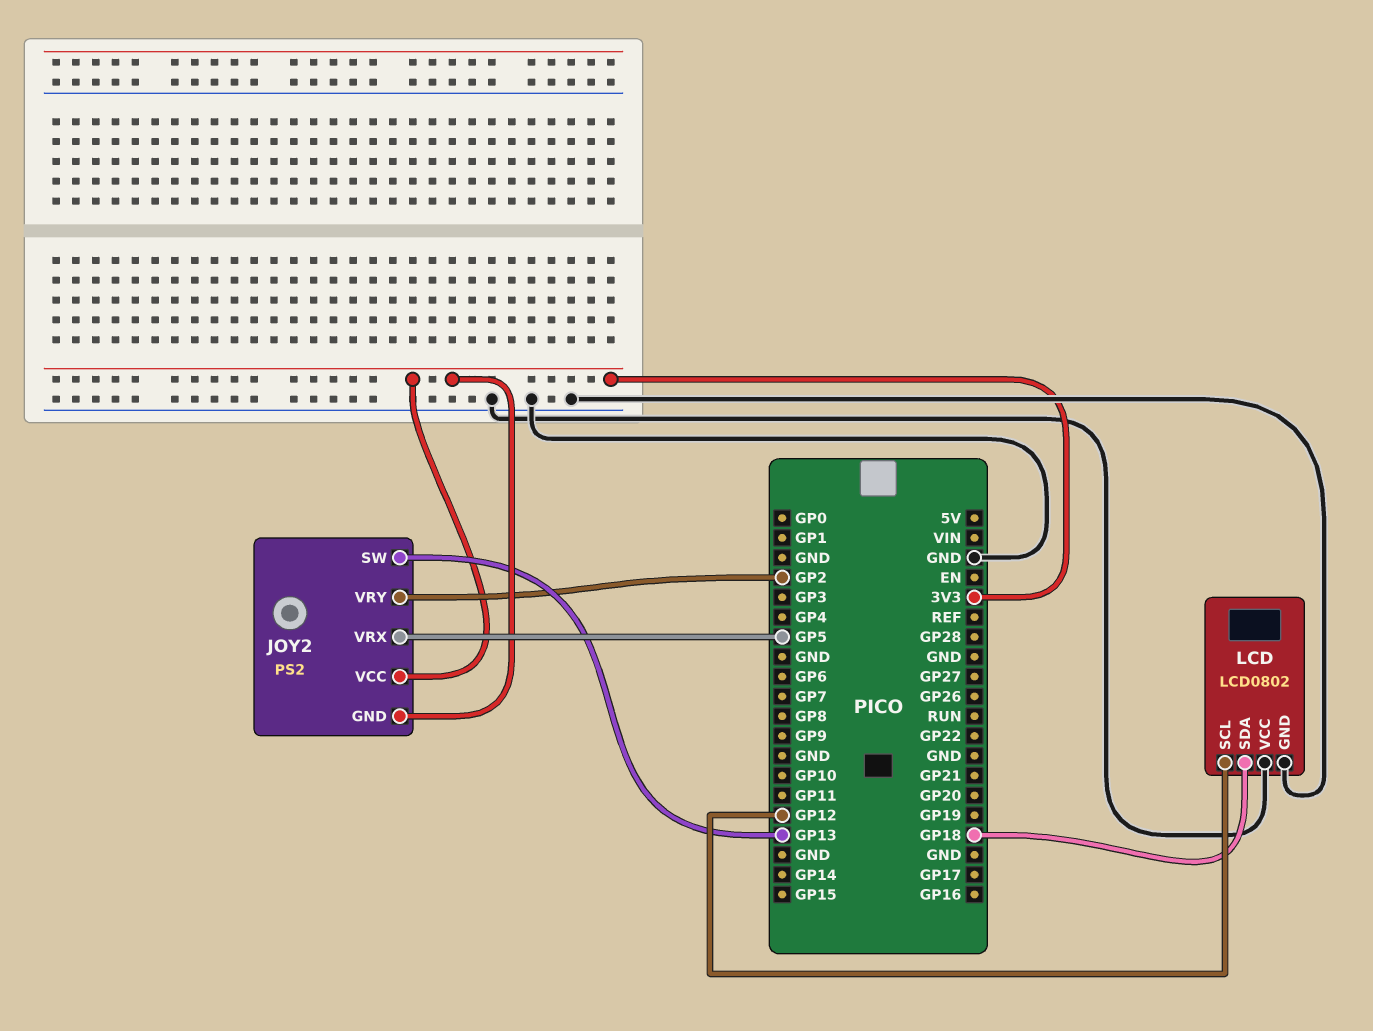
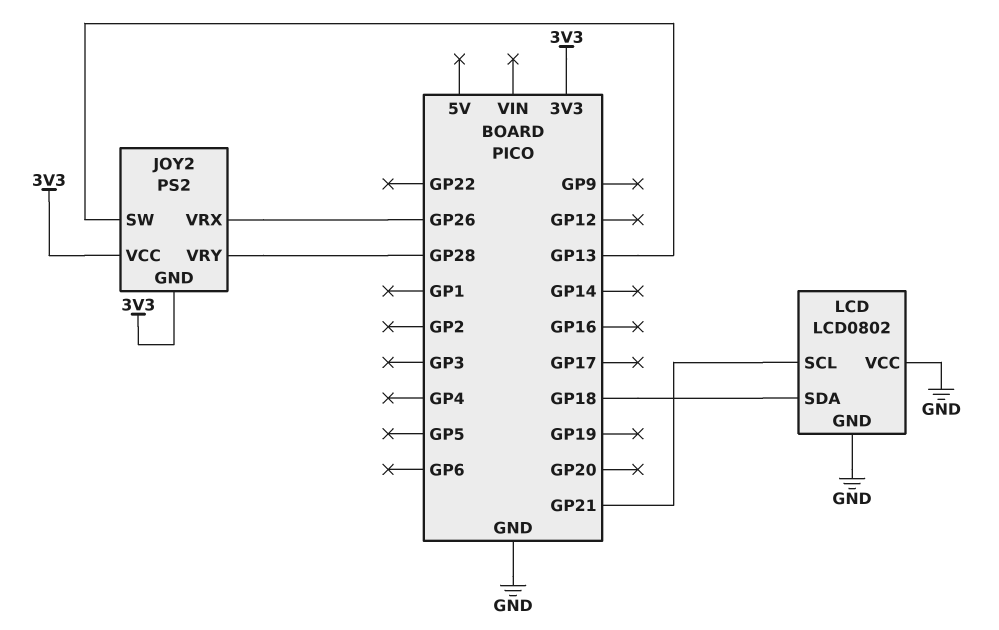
JOY2 pin VRX: GP5 -> GP26
JOY2 pin VRY: GP2 -> GP28
LCD pin SCL: GP12 -> GP21

